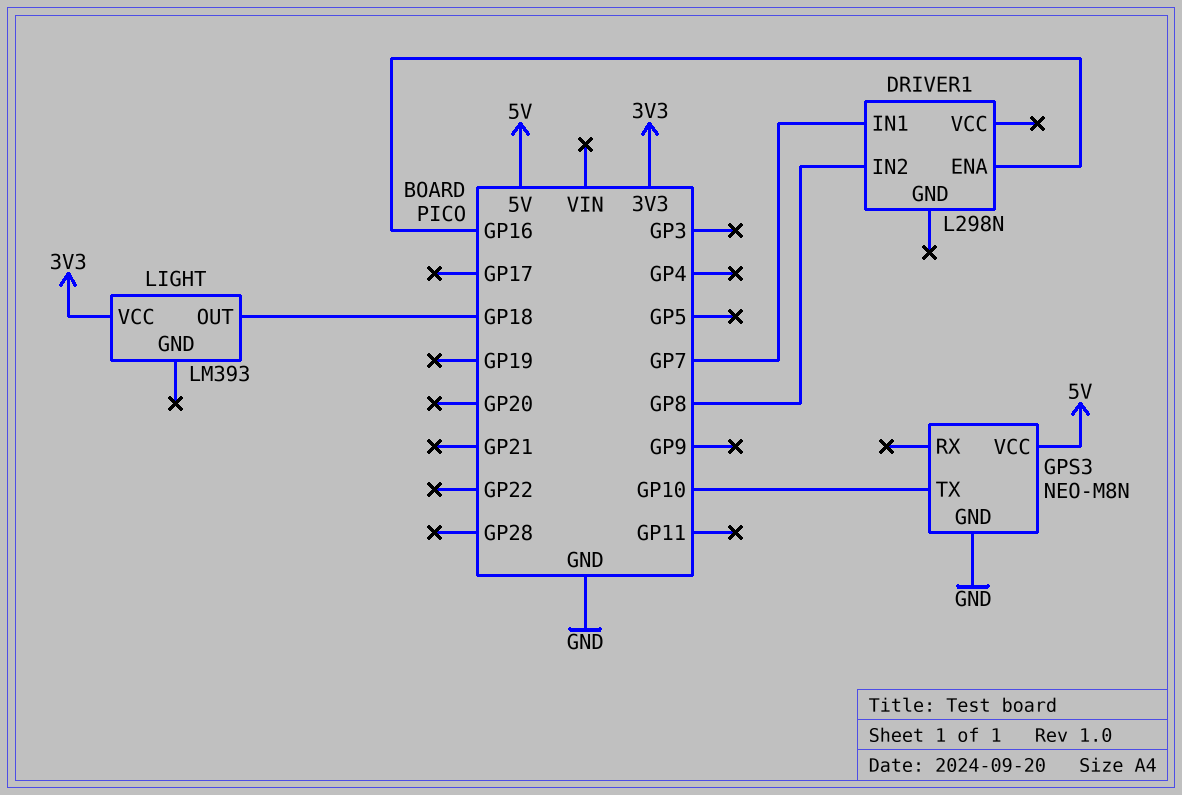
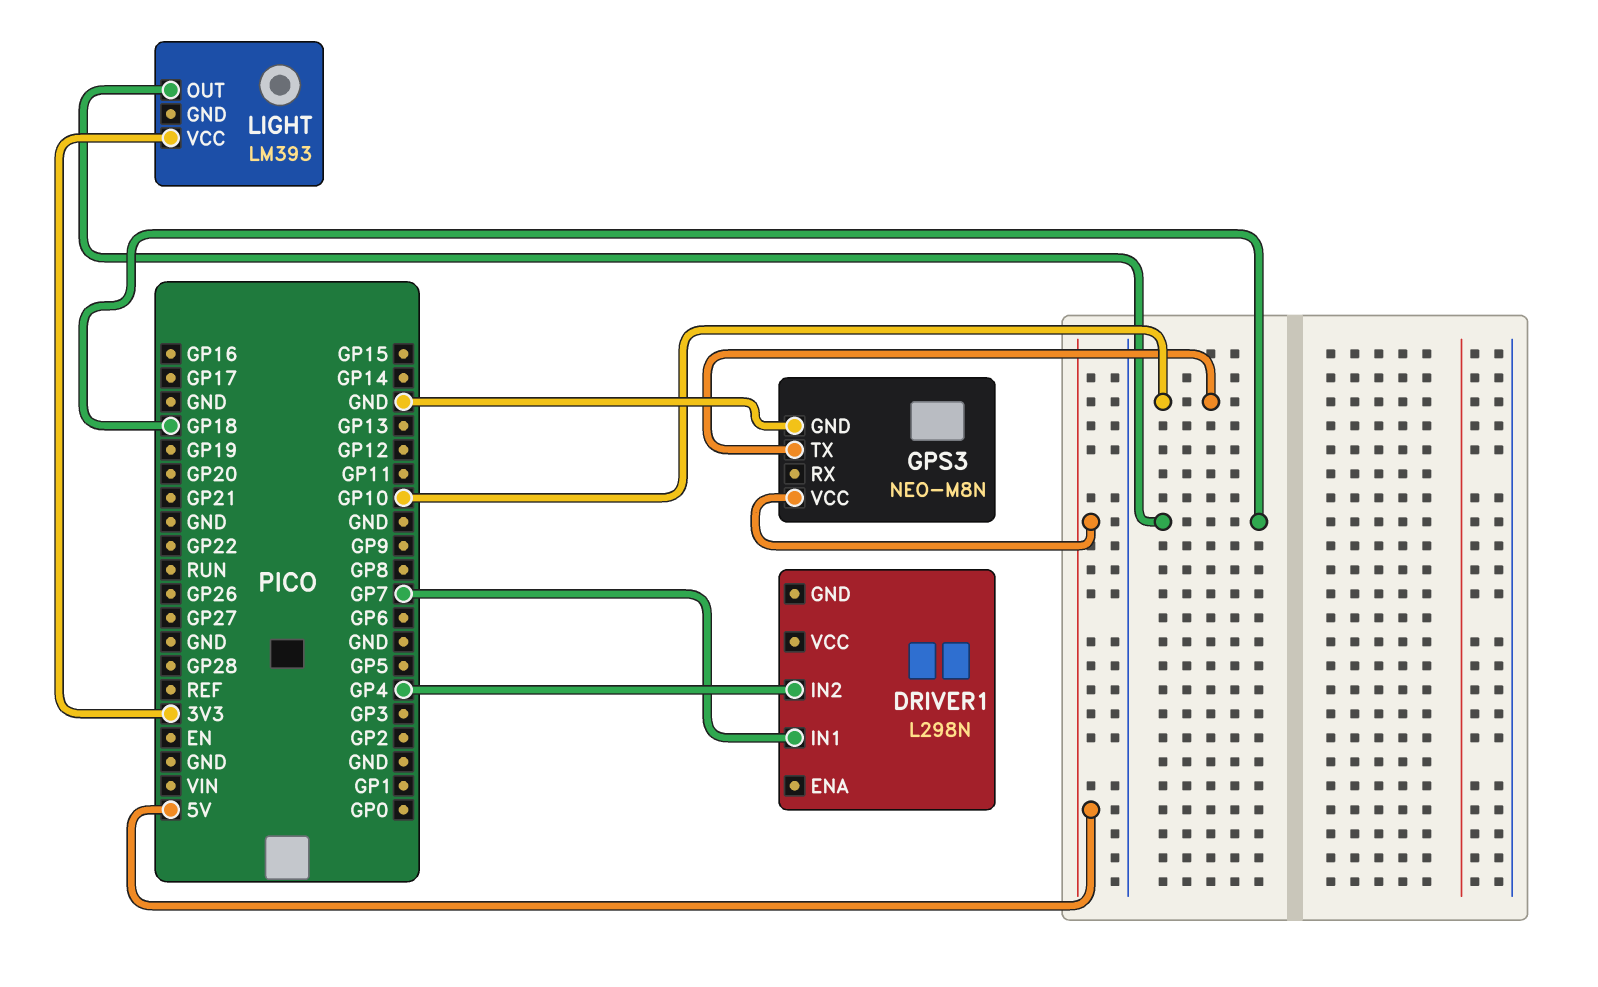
DRIVER1 pin ENA: GP16 -> none
DRIVER1 pin IN2: GP8 -> GP4

